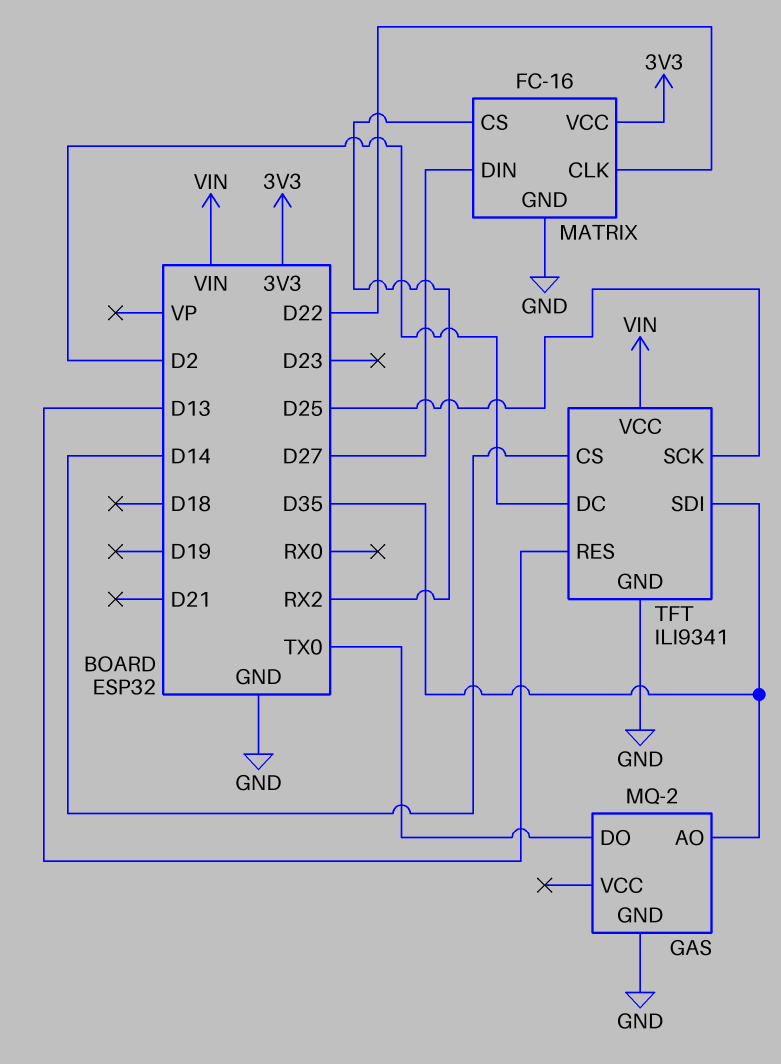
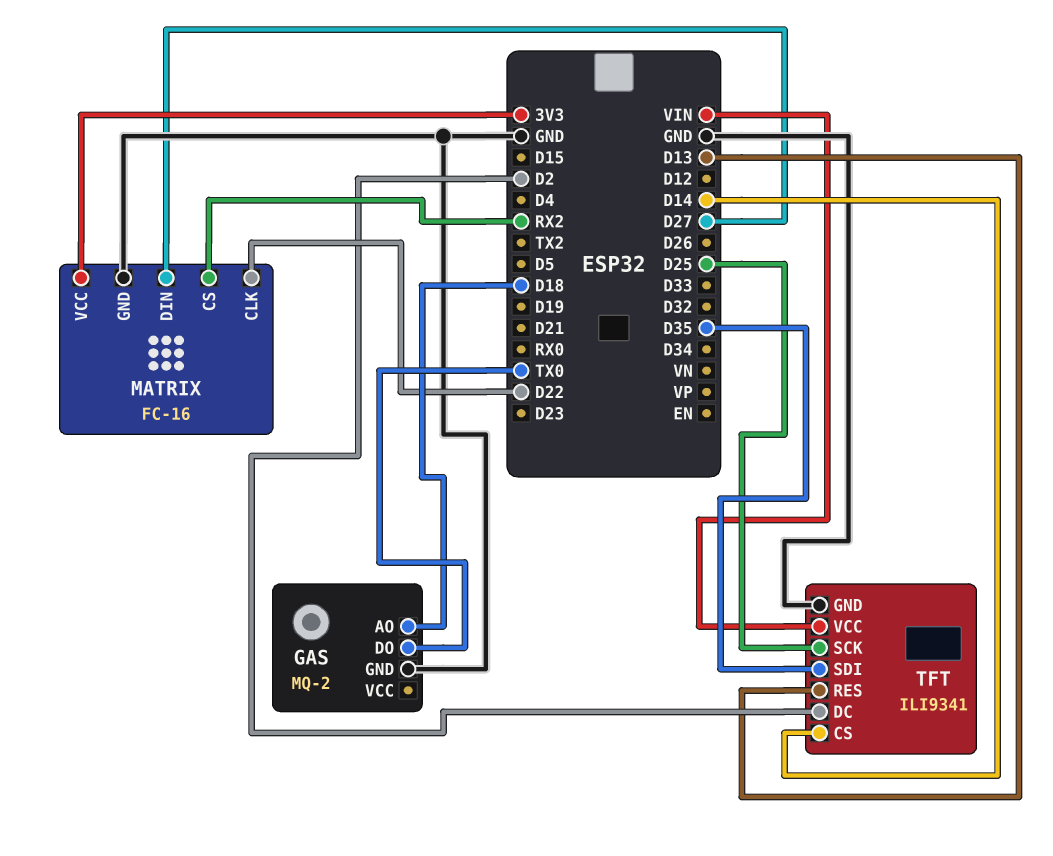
GAS pin AO: D35 -> D18

